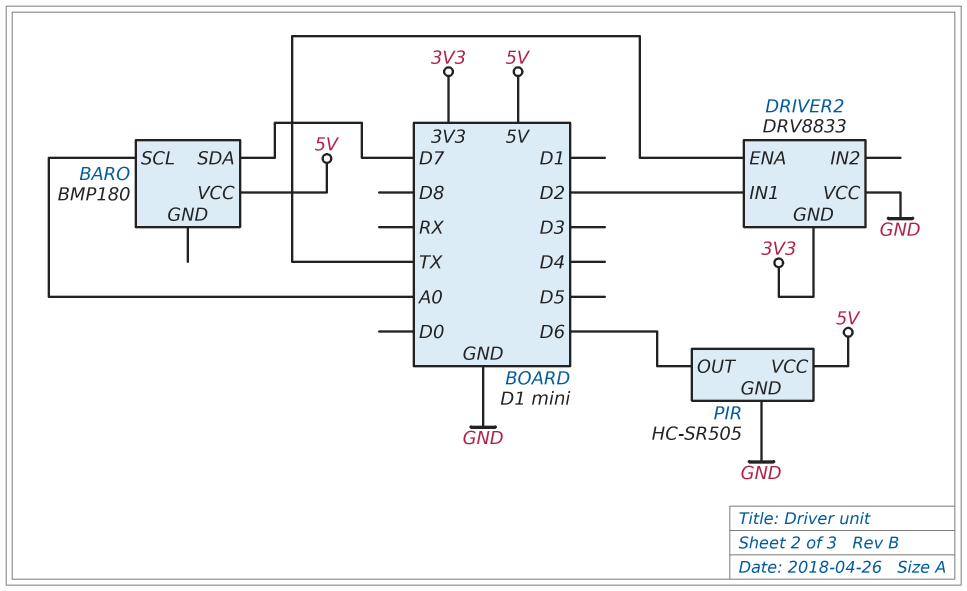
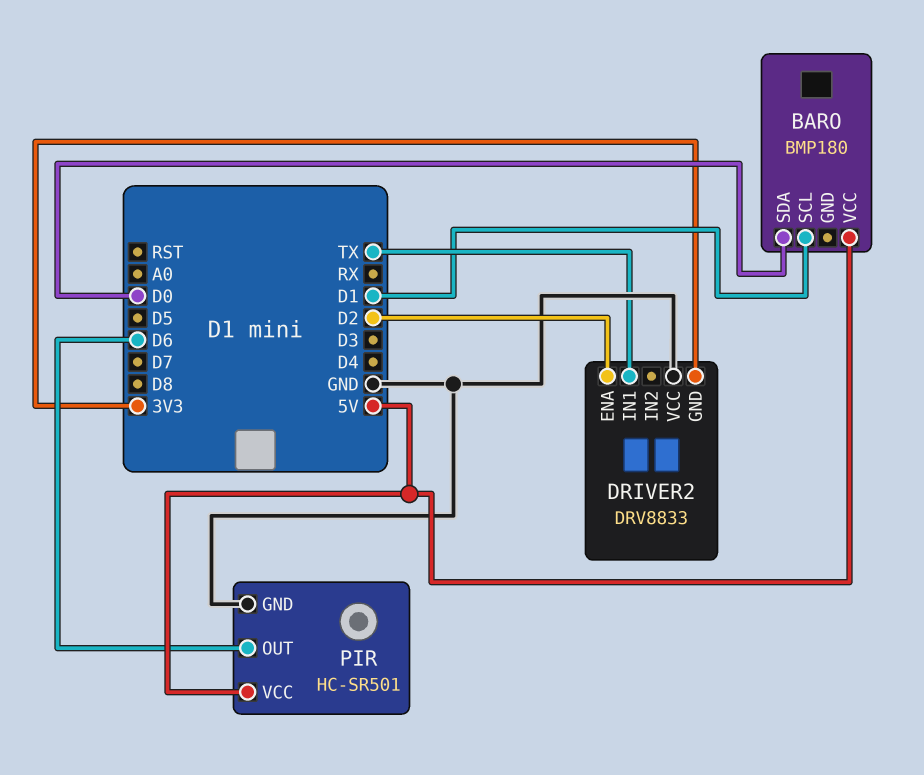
BARO pin SCL: A0 -> D1
BARO pin SDA: D7 -> D0
DRIVER2 pin ENA: TX -> D2
DRIVER2 pin IN1: D2 -> TX
PIR: HC-SR505 -> HC-SR501

